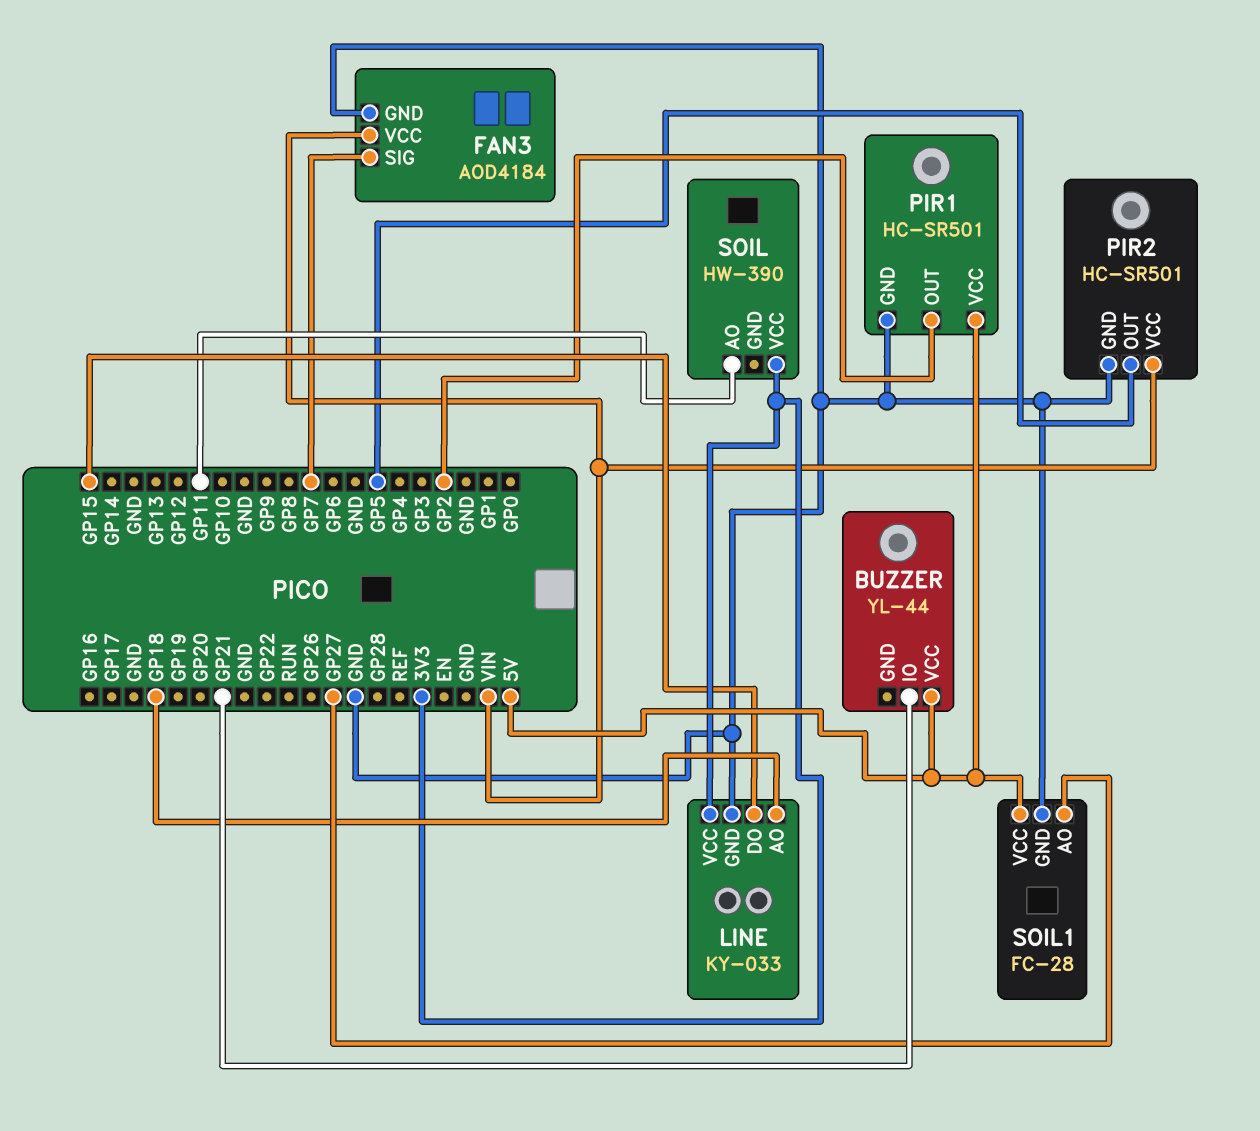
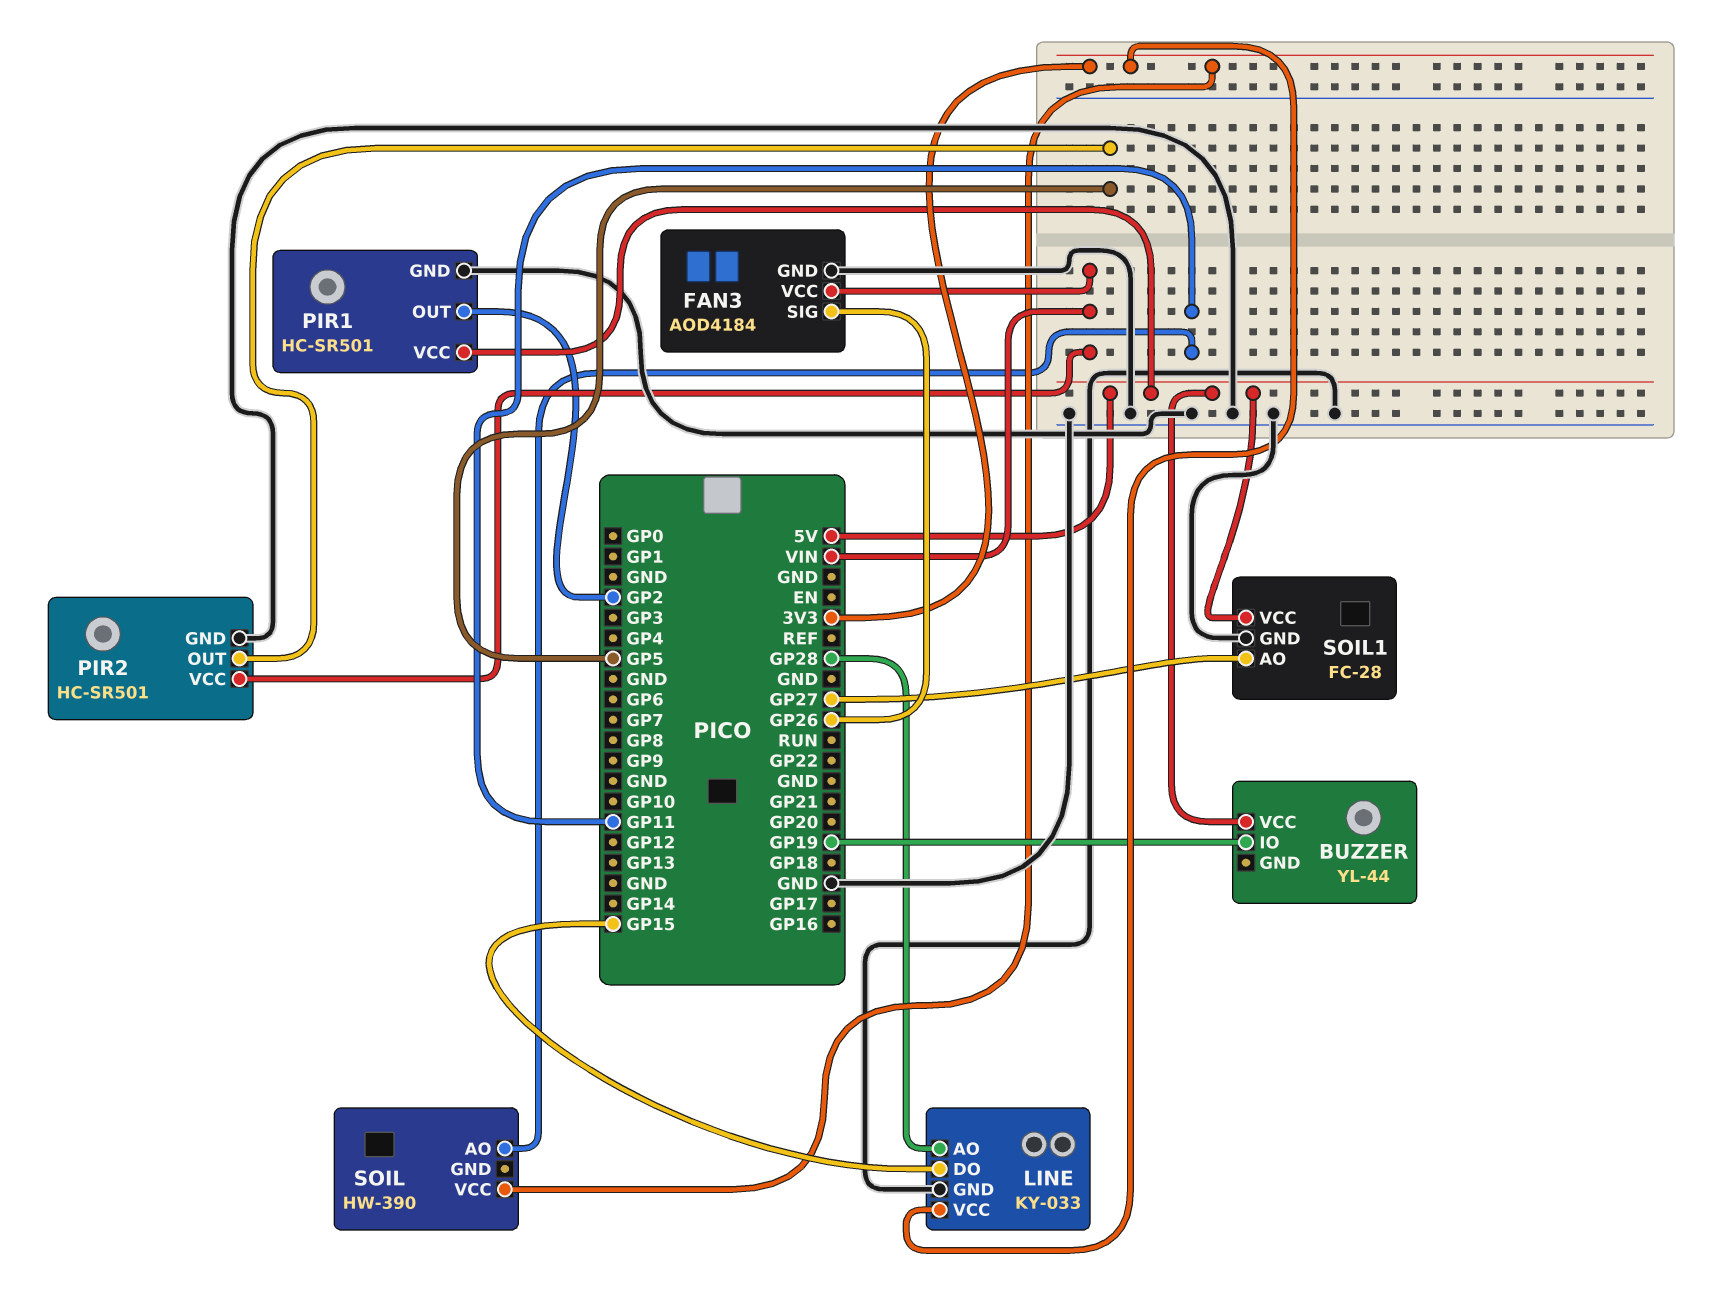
BUZZER pin IO: GP21 -> GP19
FAN3 pin SIG: GP7 -> GP26
LINE pin AO: GP18 -> GP28

